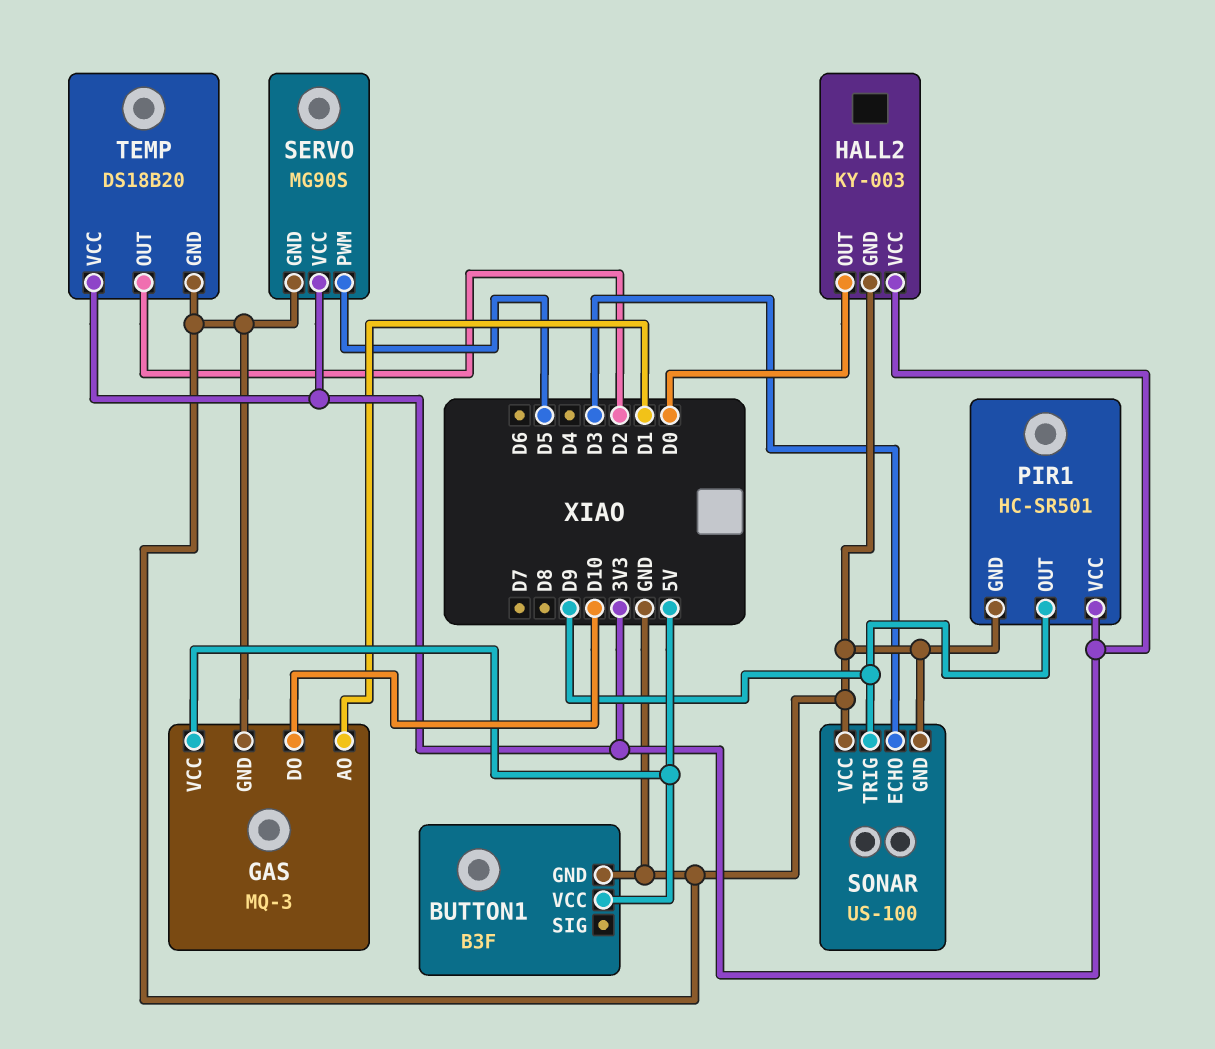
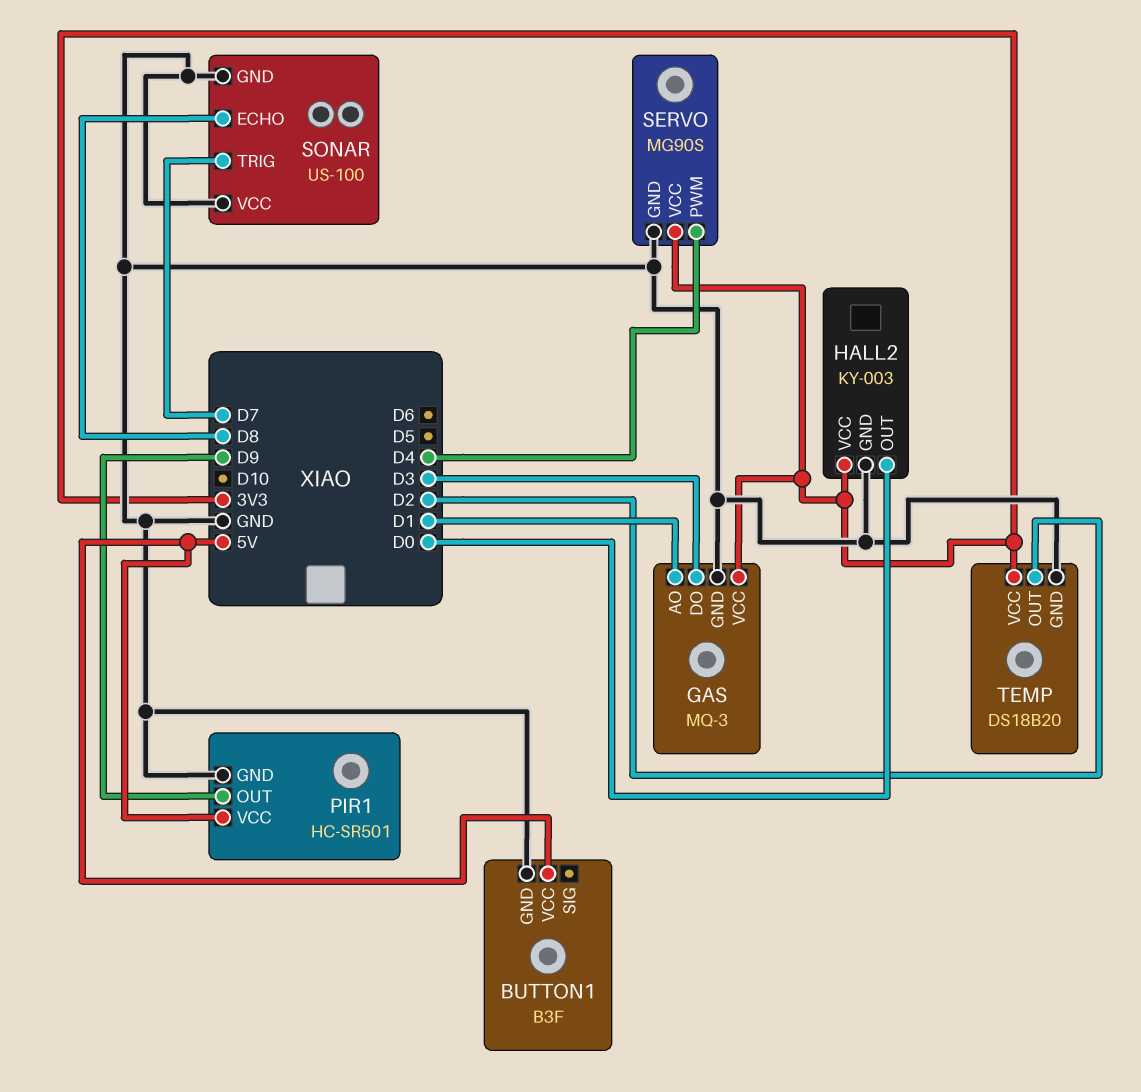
GAS pin DO: D10 -> D3
GAS pin VCC: 5V -> 3V3
PIR1 pin VCC: 3V3 -> 5V
SERVO pin PWM: D5 -> D4
SONAR pin ECHO: D3 -> D8
SONAR pin TRIG: D9 -> D7

